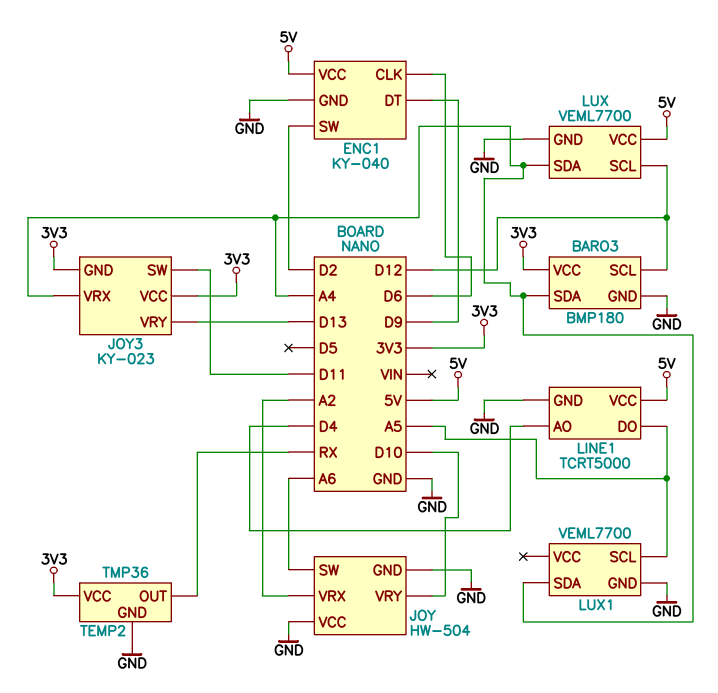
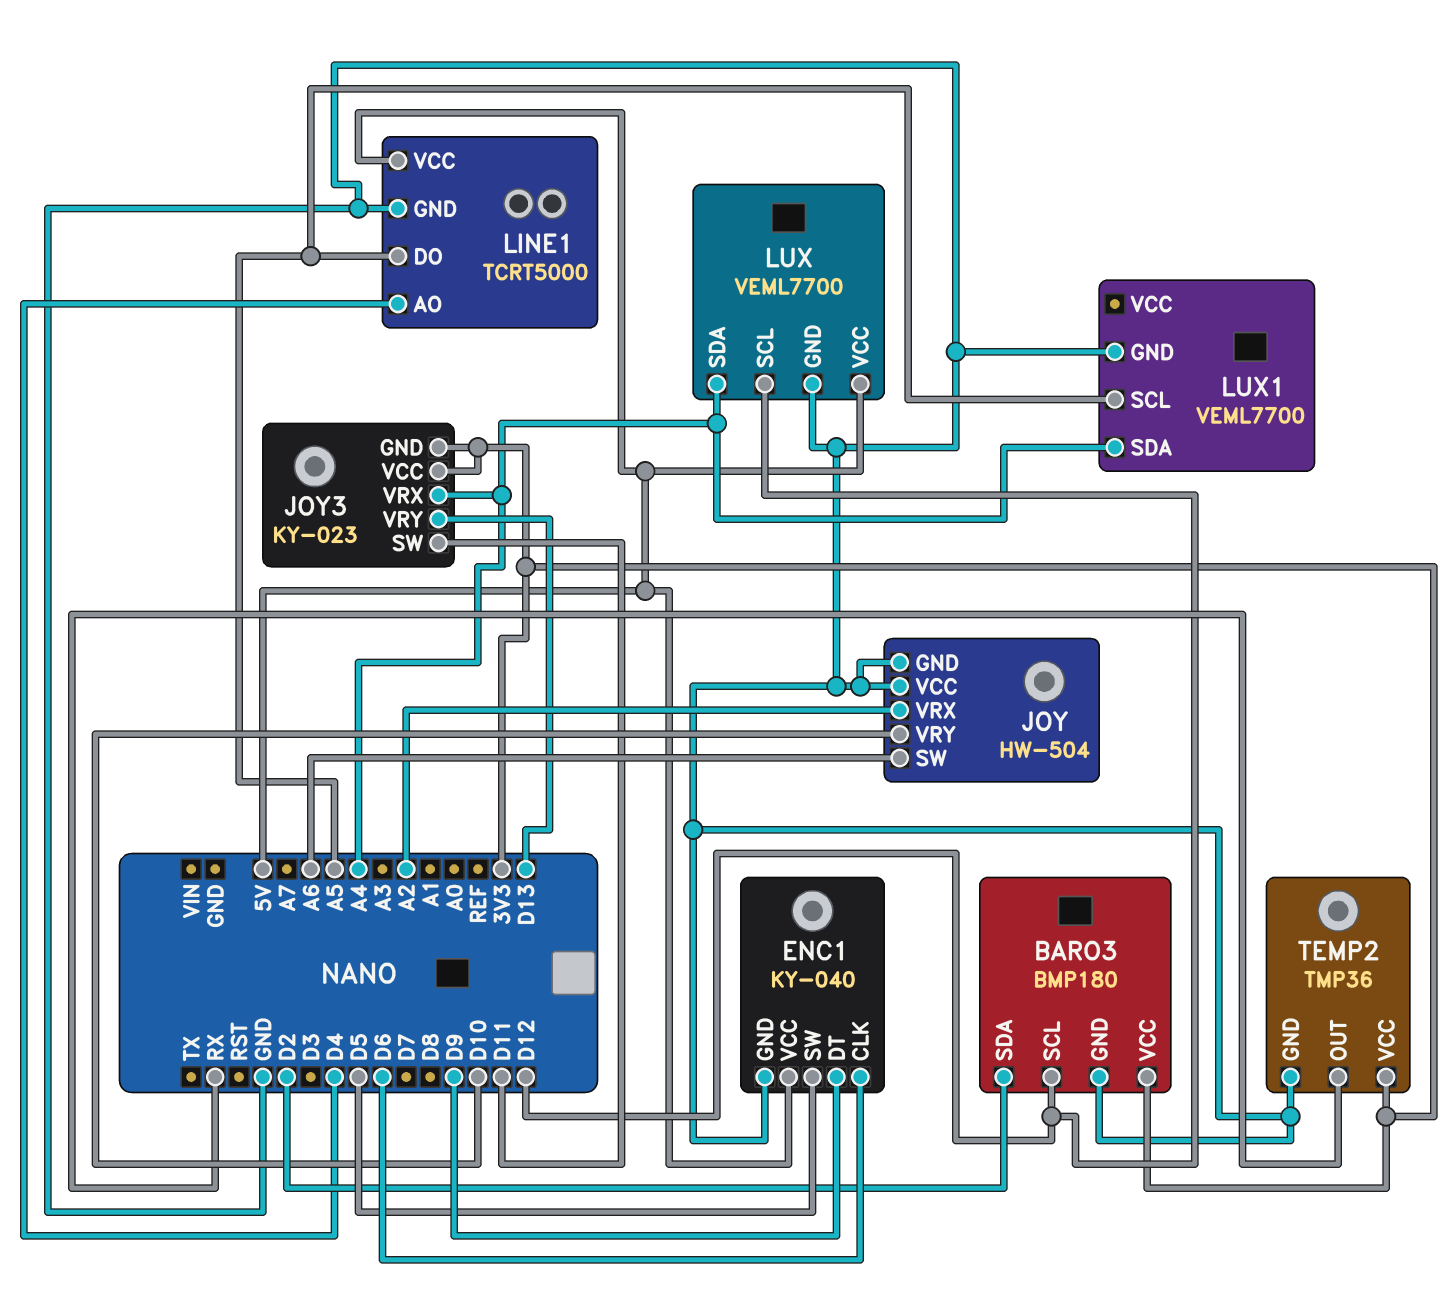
BARO3 pin SDA: A4 -> D2
ENC1 pin SW: D2 -> D5

